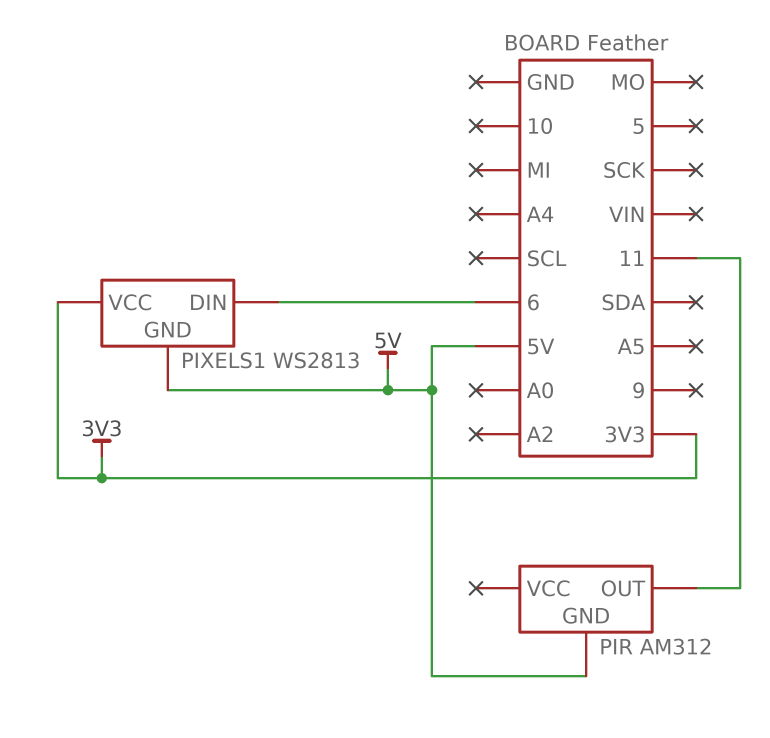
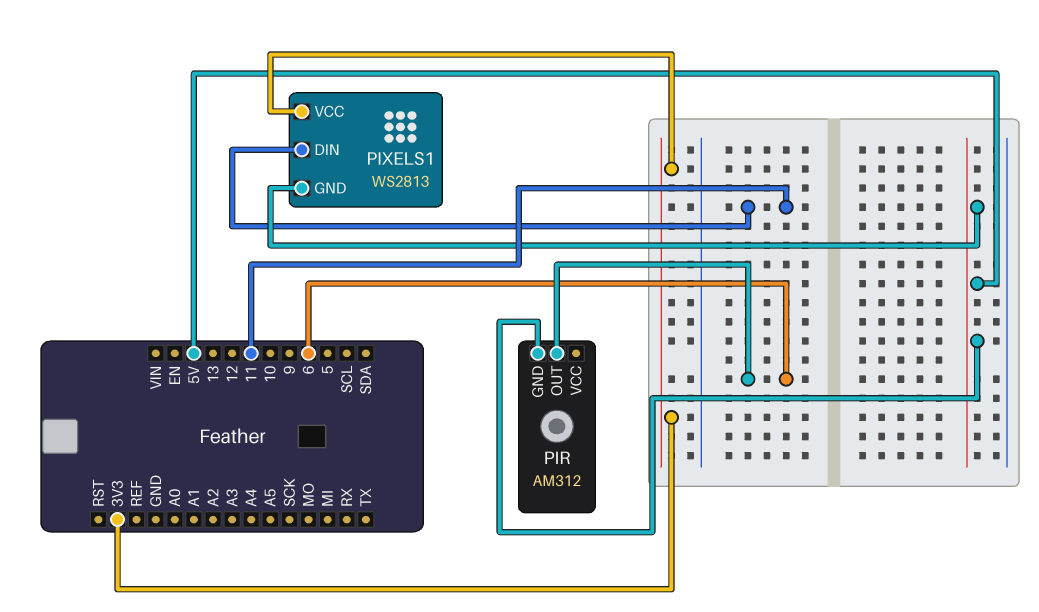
PIR pin OUT: 11 -> 6
PIXELS1 pin DIN: 6 -> 11

